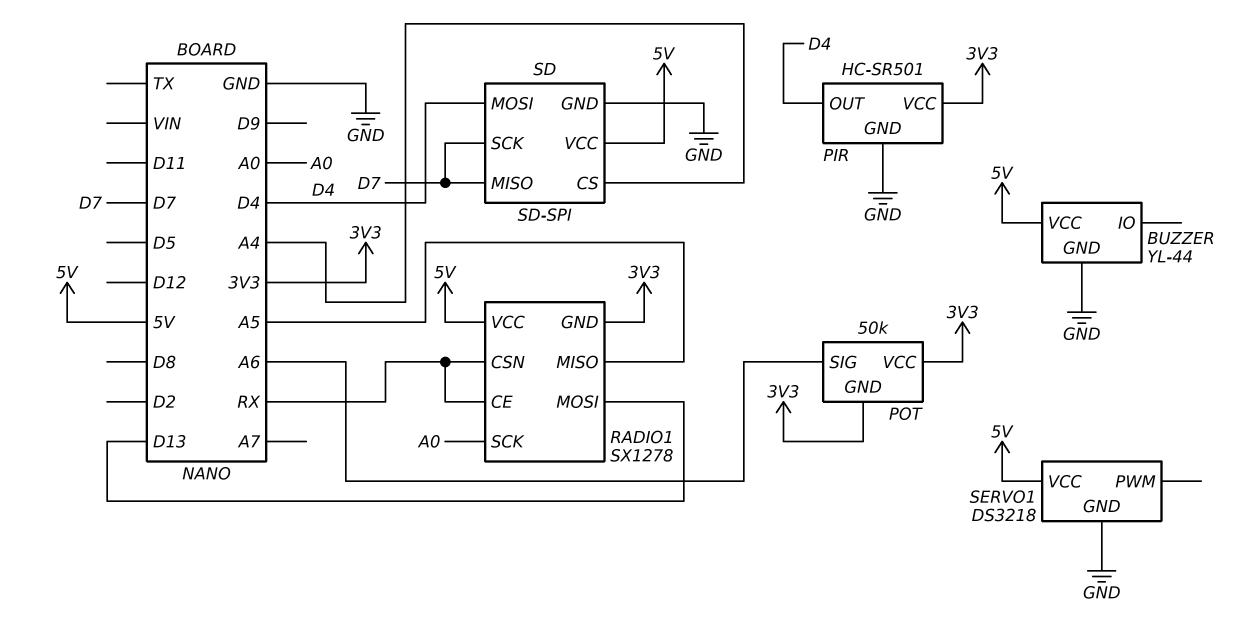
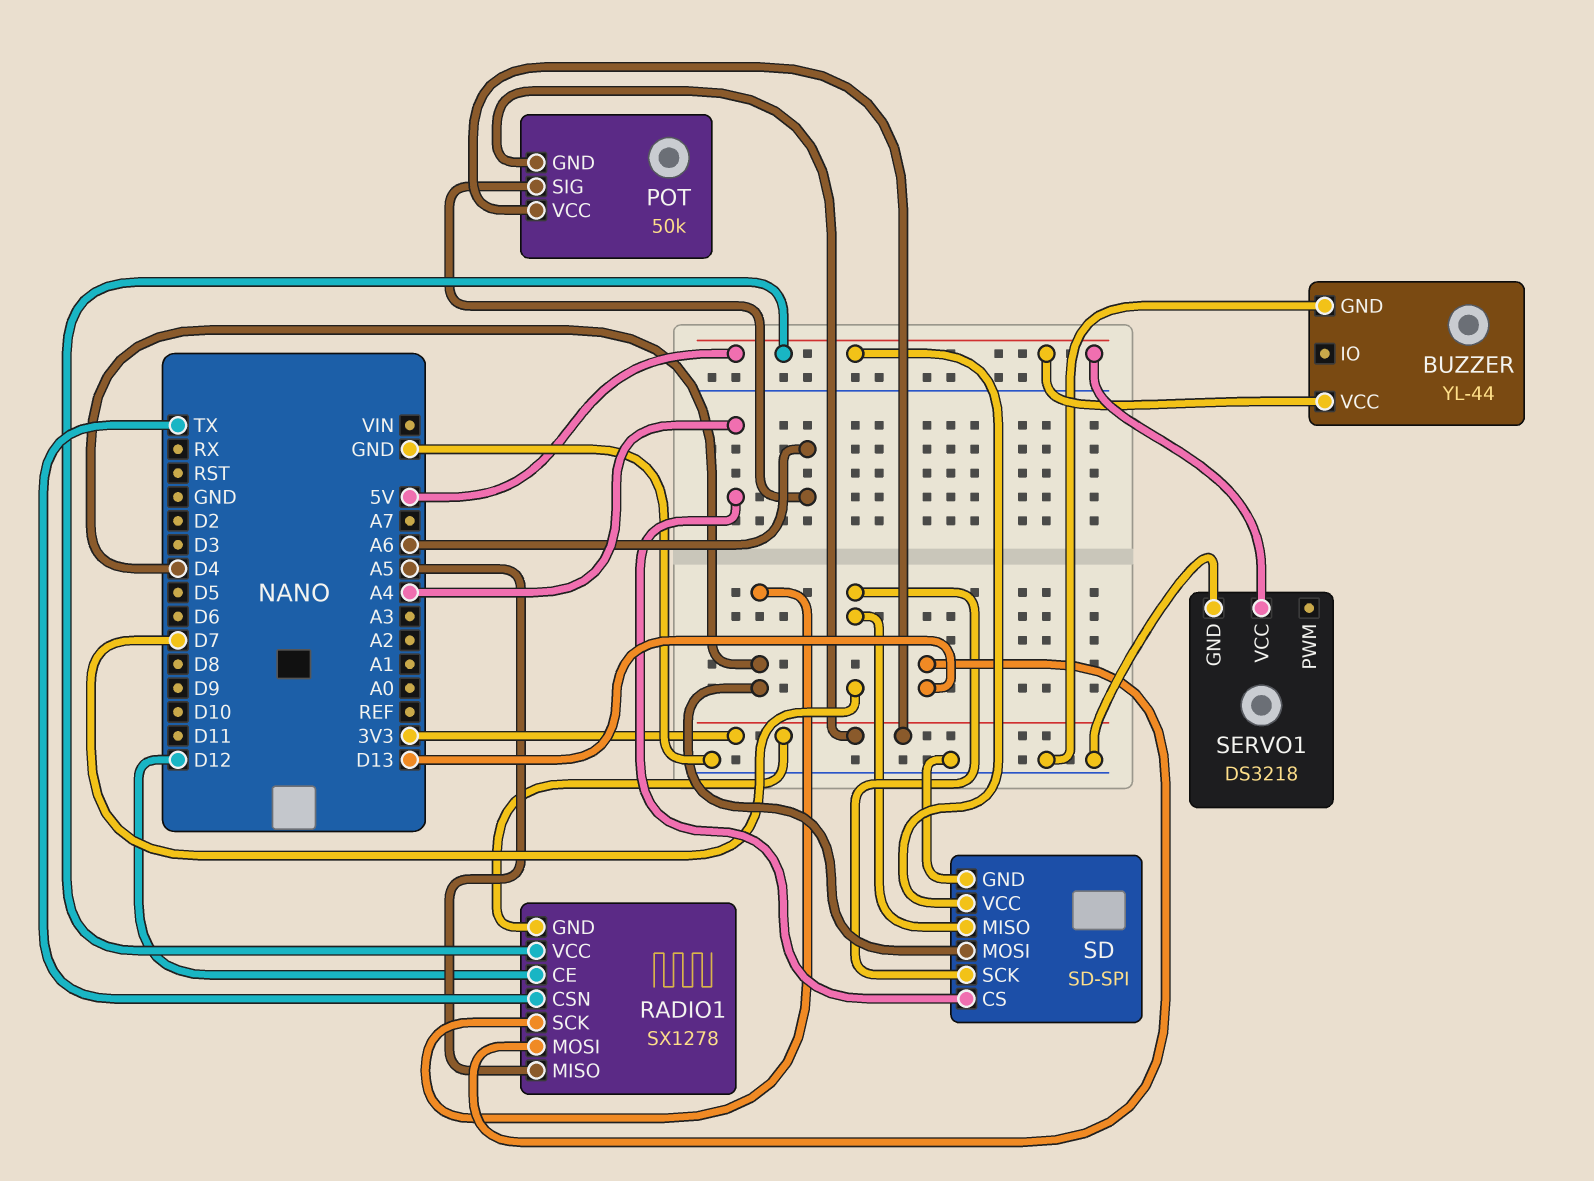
PIR: HC-SR501 -> none
PIR pin GND: GND -> none
PIR pin OUT: D4 -> none
PIR pin VCC: 3V3 -> none
RADIO1 pin CE: RX -> D12
RADIO1 pin CSN: RX -> TX
RADIO1 pin SCK: A0 -> D4

